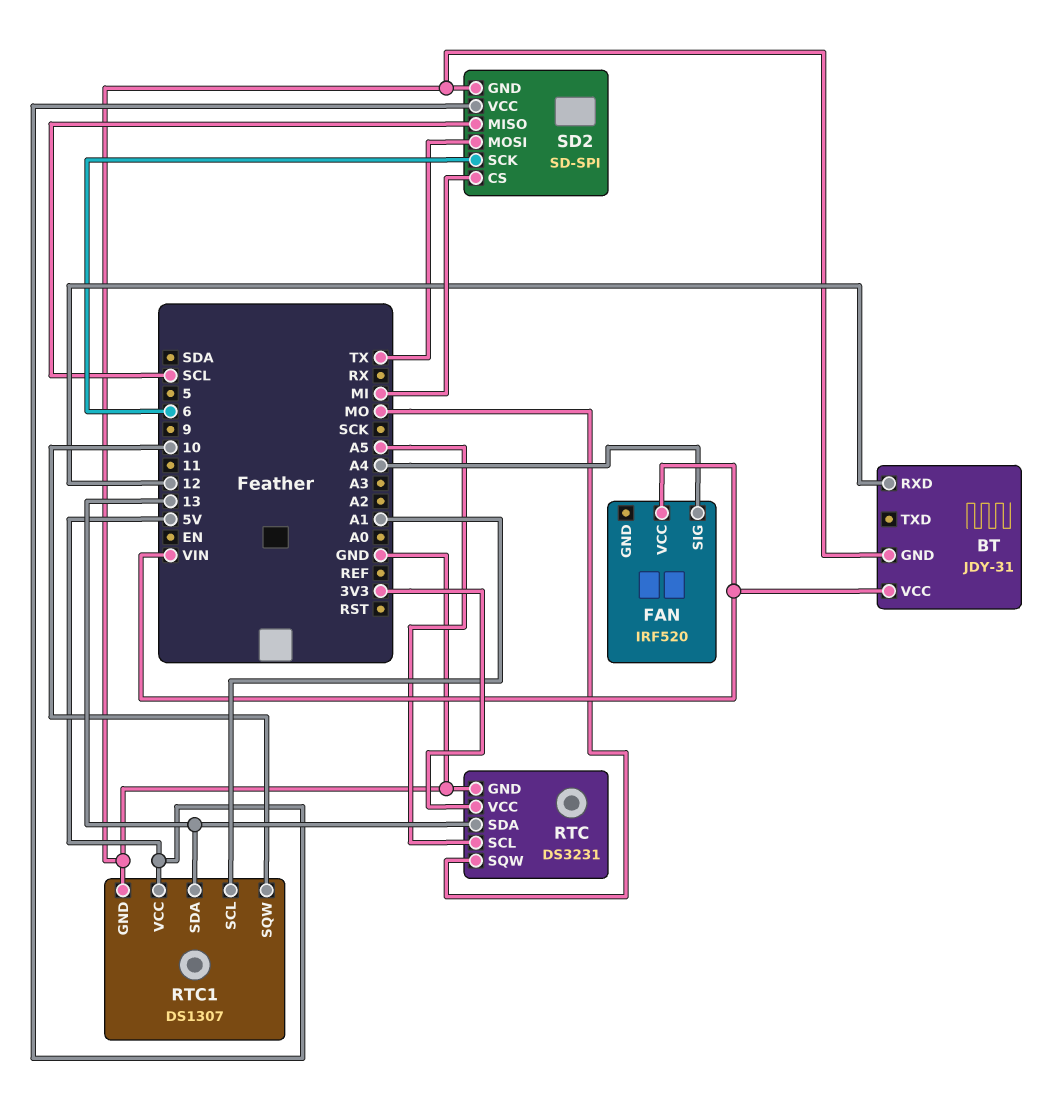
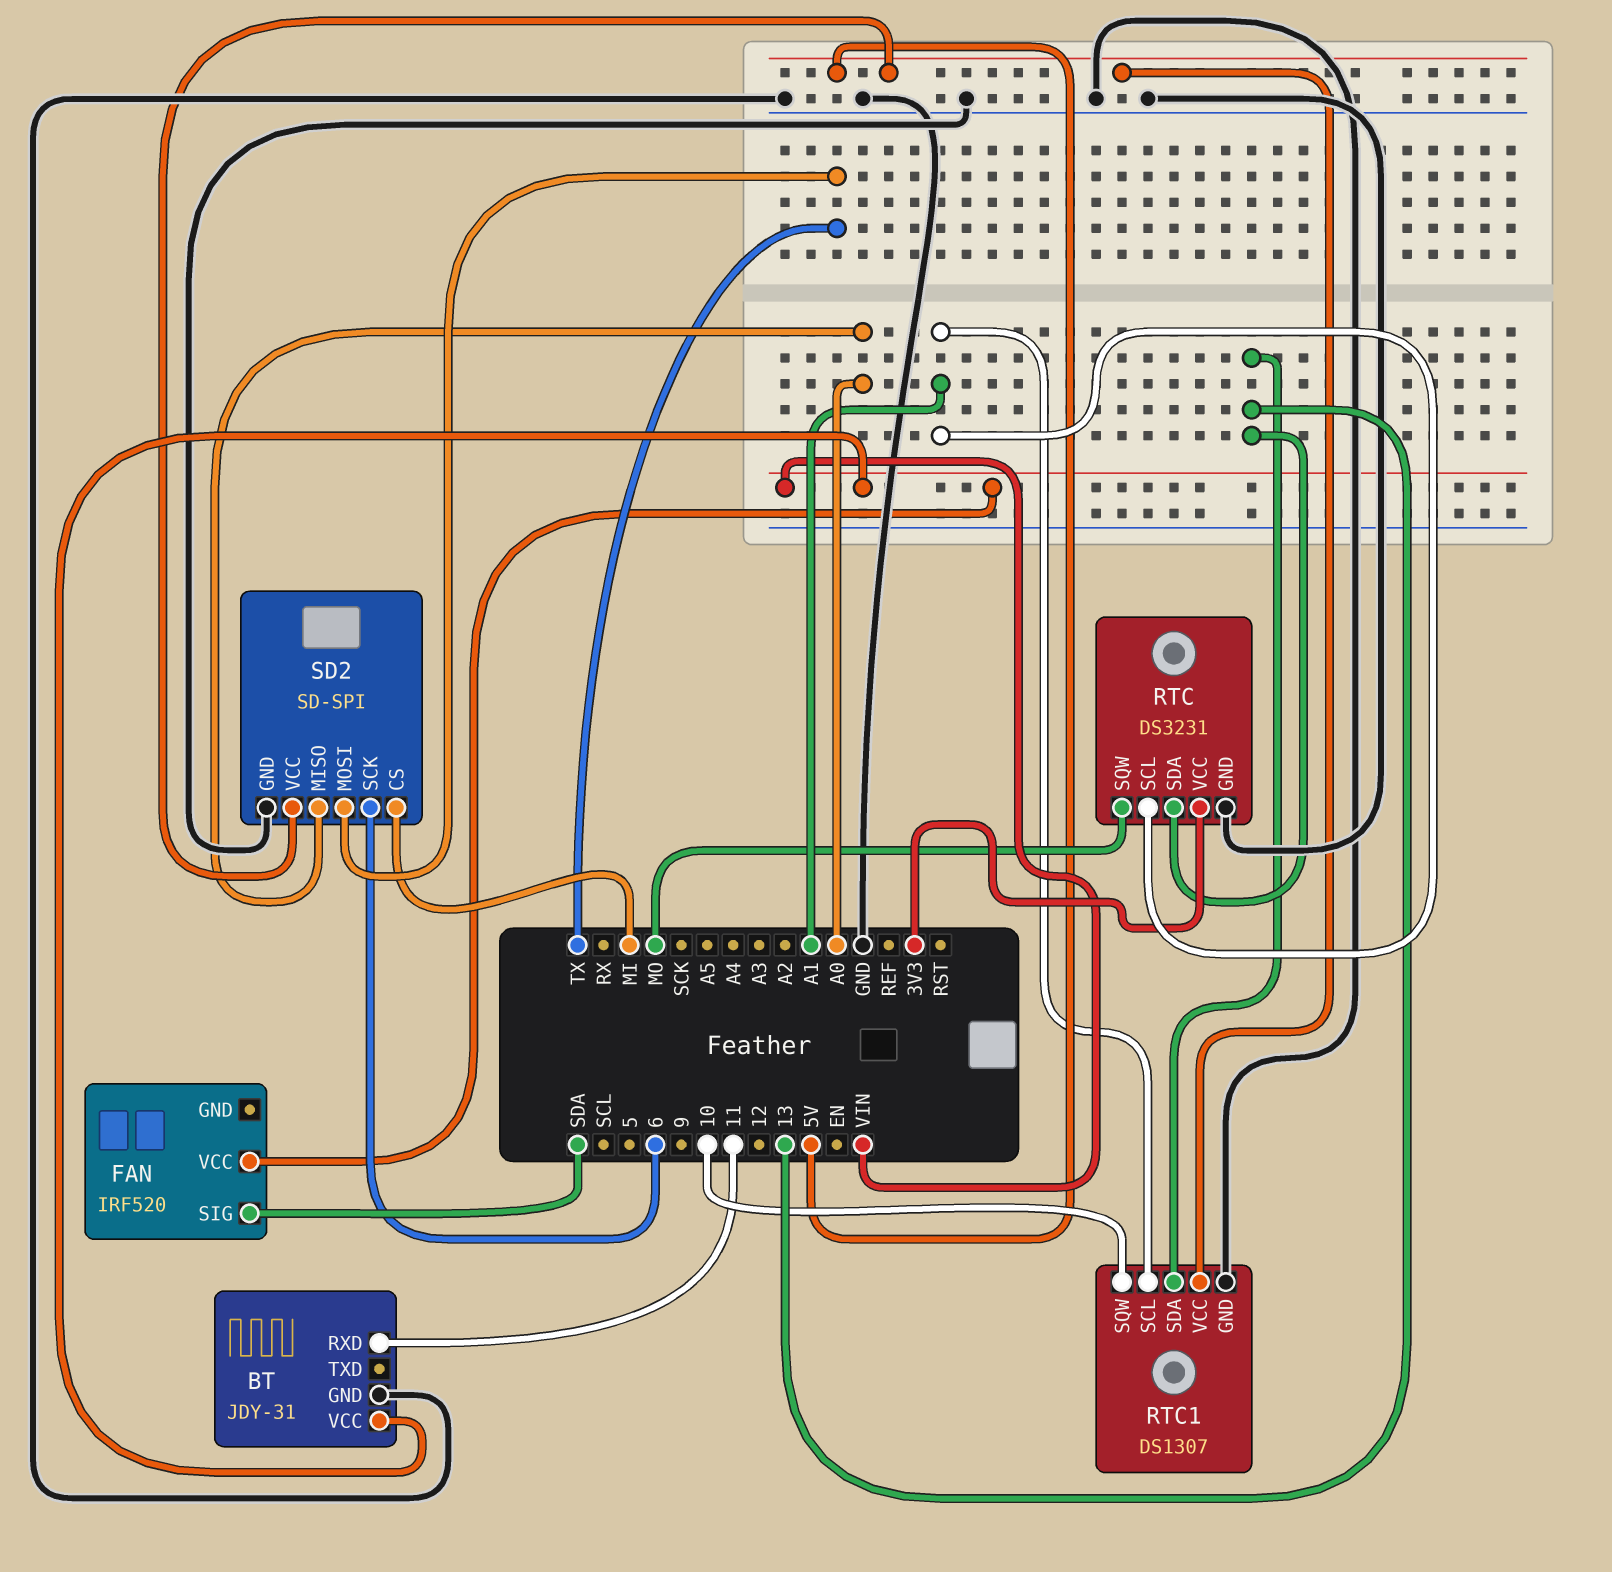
BT pin RXD: 12 -> 11
FAN pin SIG: A4 -> SDA
RTC pin SCL: A5 -> A1
SD2 pin MISO: SCL -> A0

